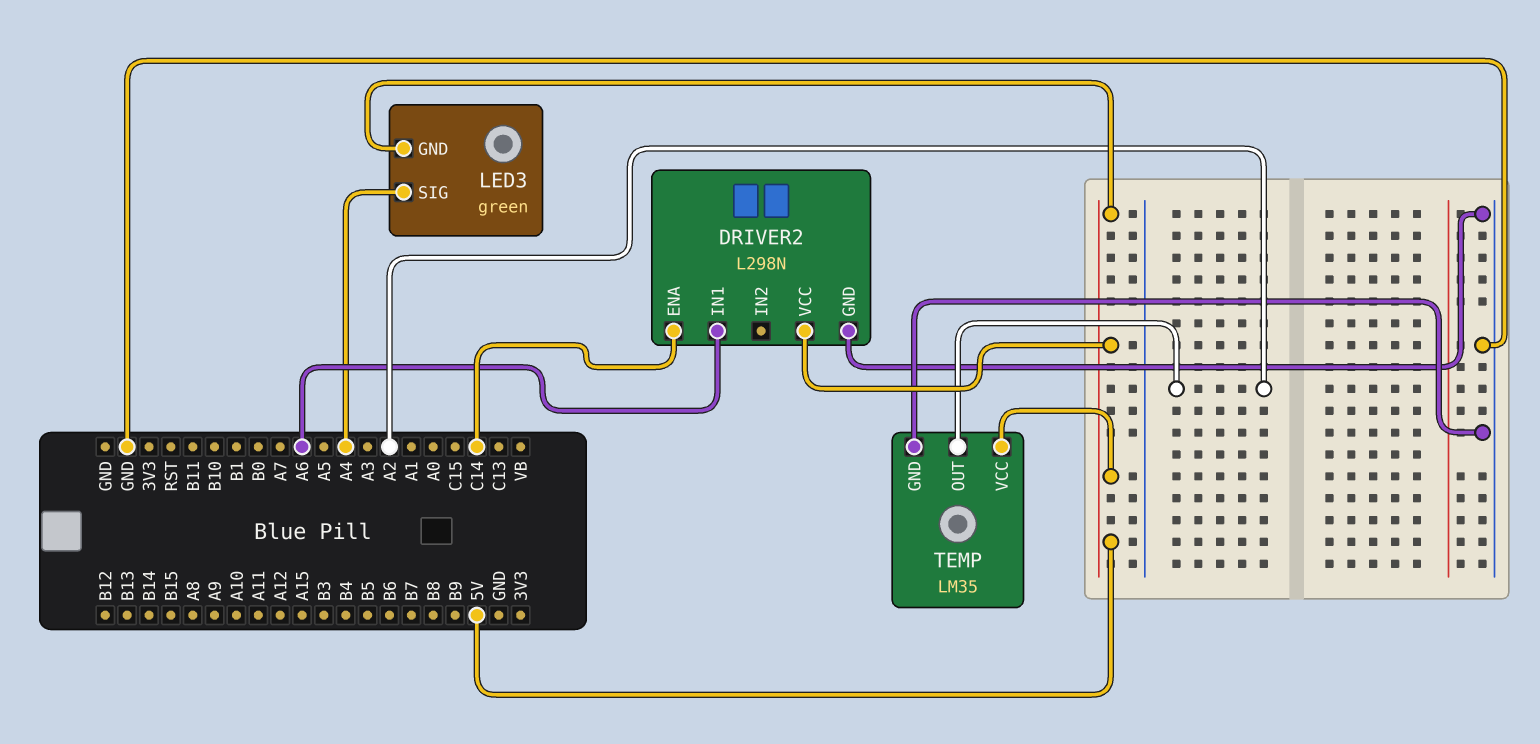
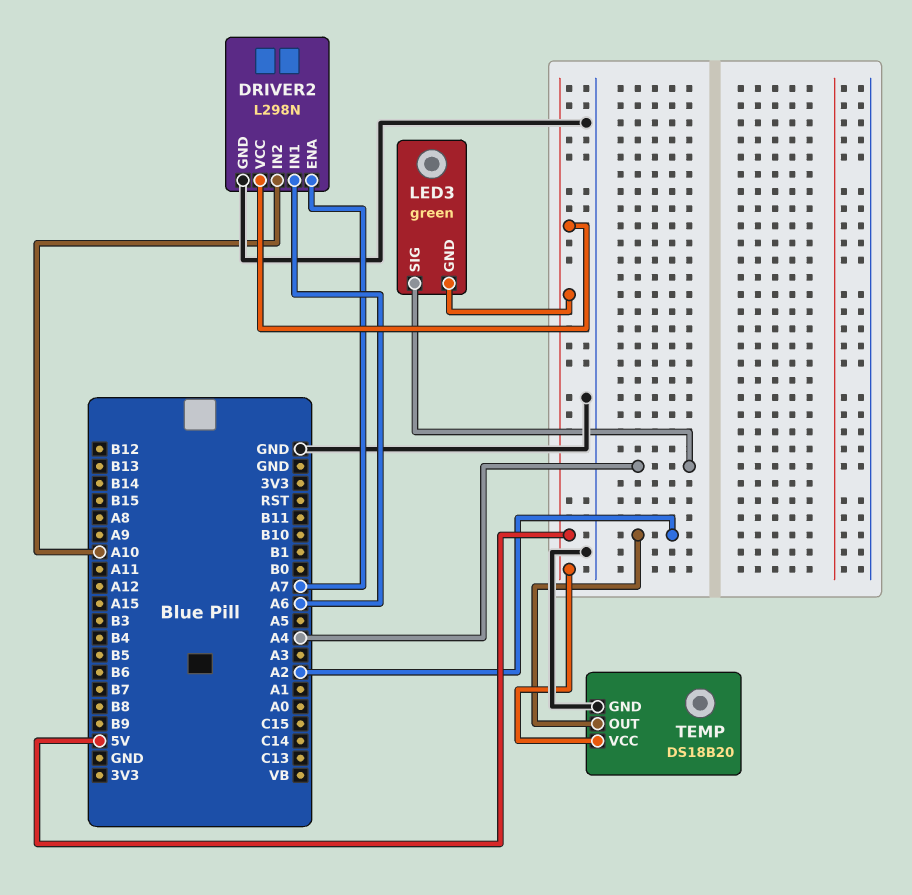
DRIVER2 pin ENA: C14 -> A7
DRIVER2 pin IN2: none -> A10
TEMP: LM35 -> DS18B20

